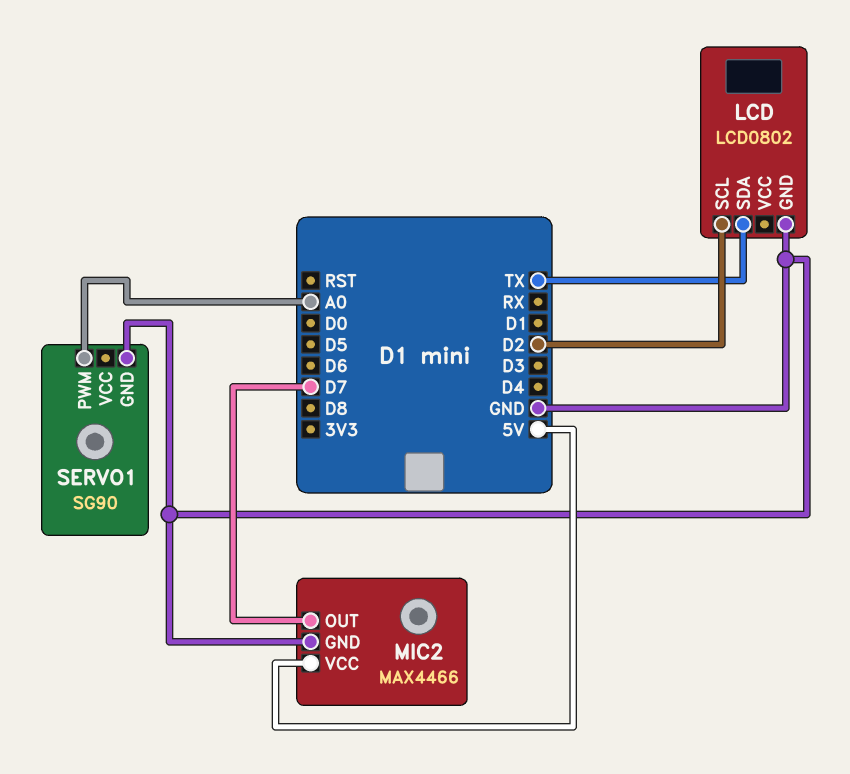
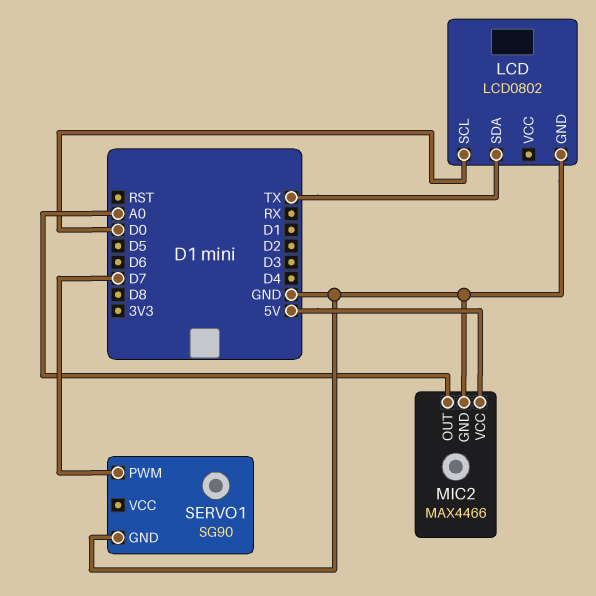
LCD pin SCL: D2 -> D0
MIC2 pin OUT: D7 -> A0
SERVO1 pin PWM: A0 -> D7

